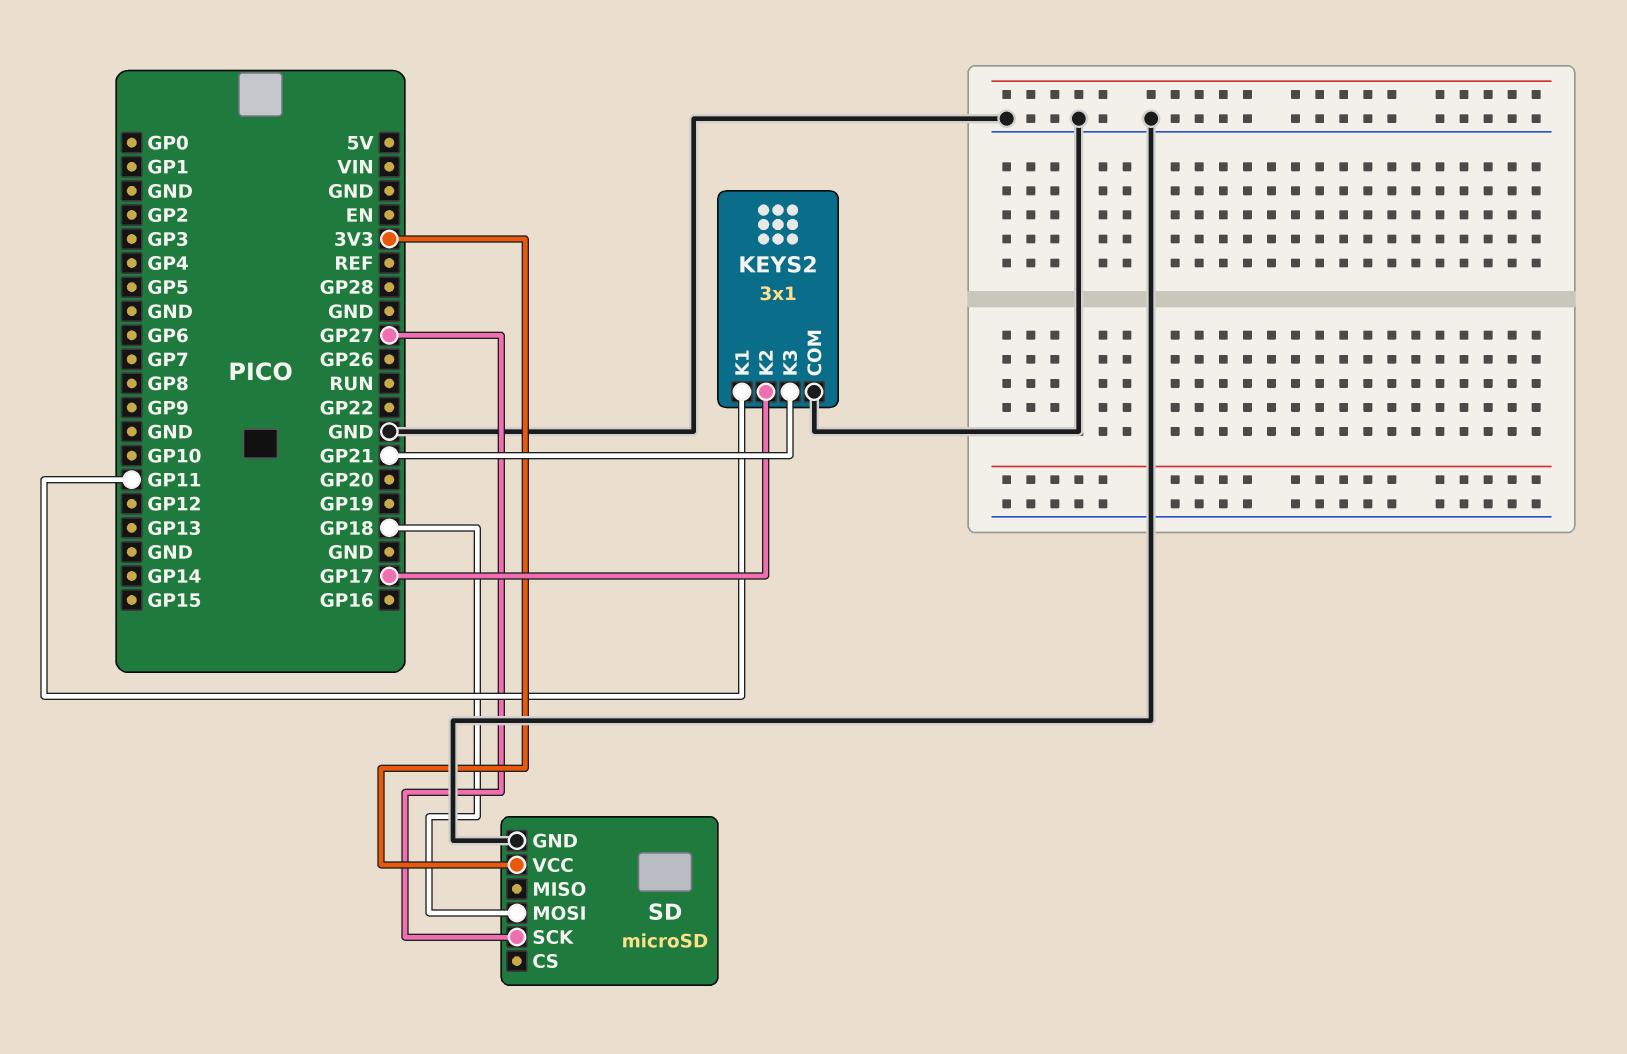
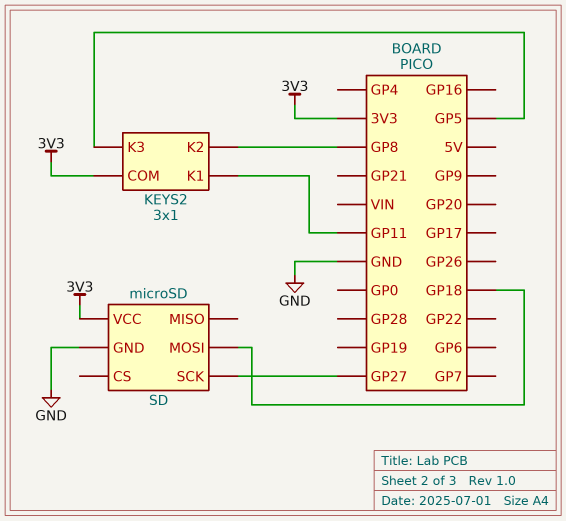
KEYS2 pin COM: GND -> 3V3
KEYS2 pin K2: GP17 -> GP8
KEYS2 pin K3: GP21 -> GP5

